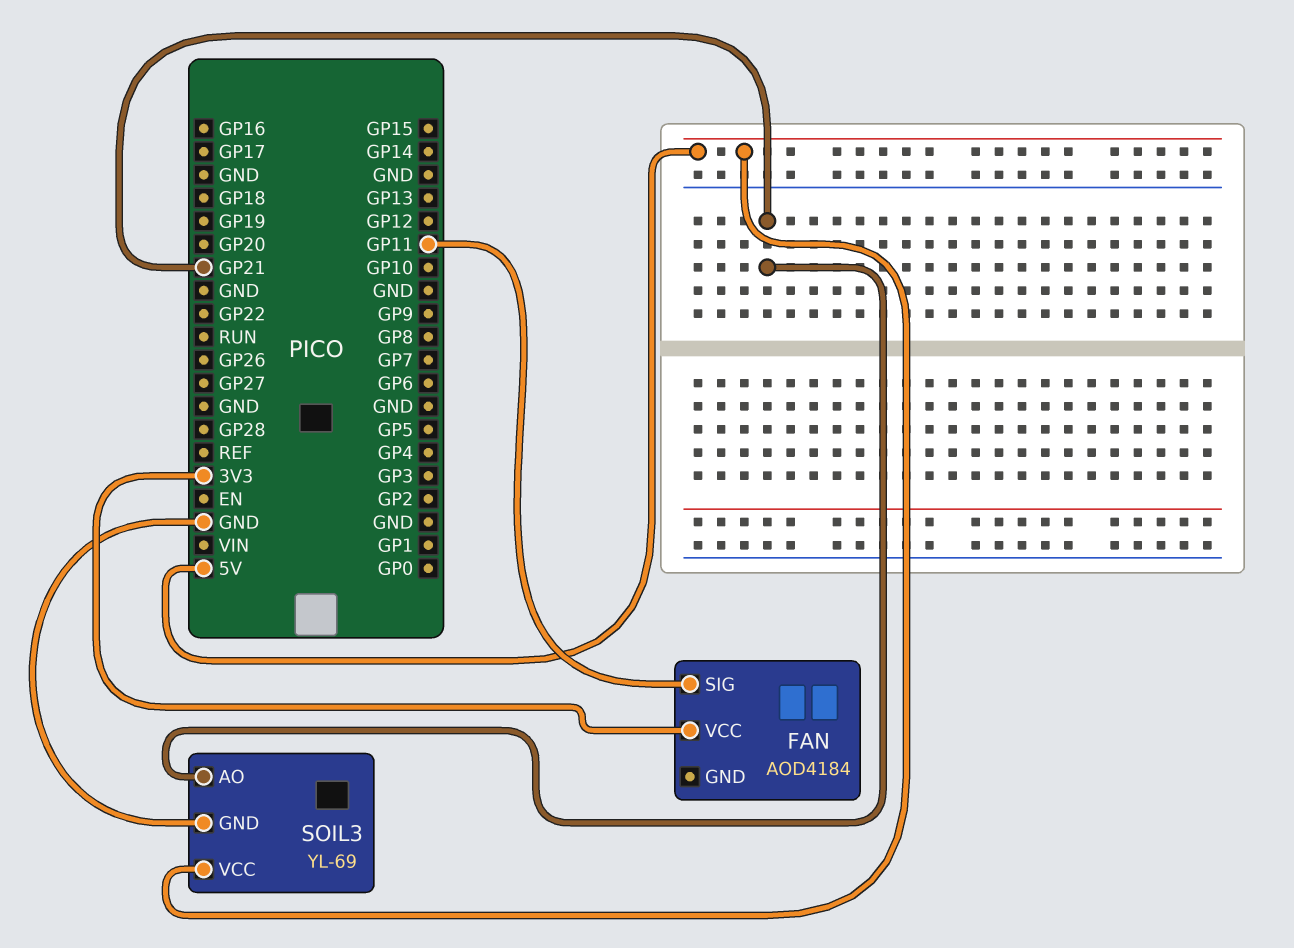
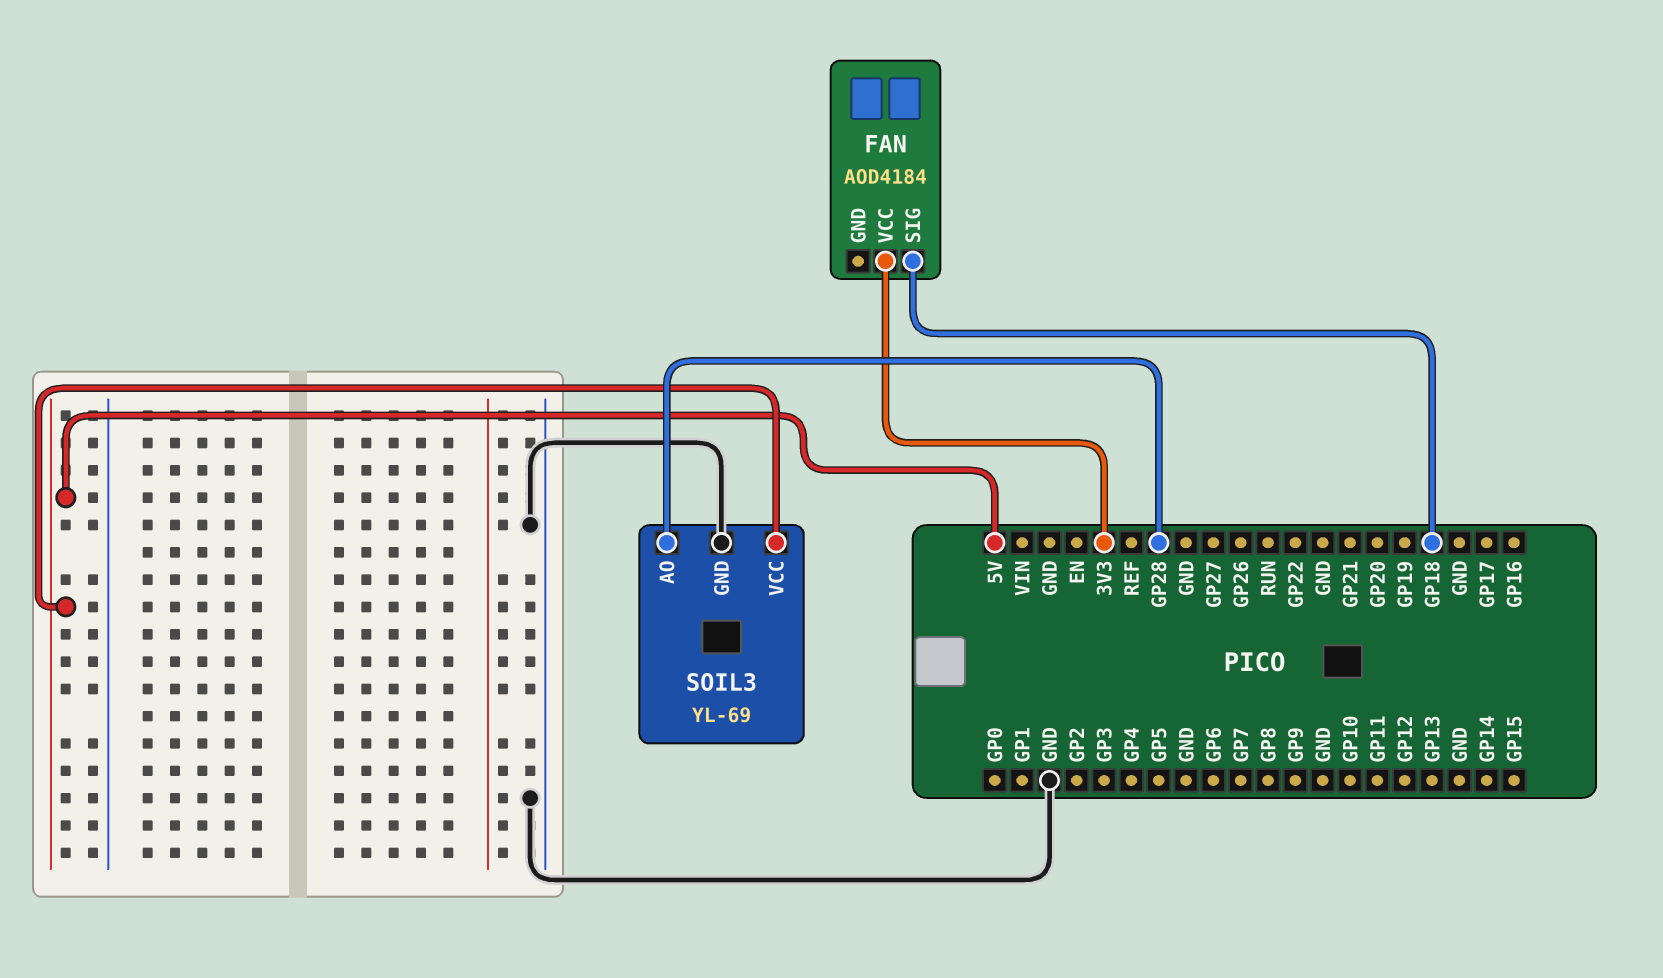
FAN pin SIG: GP11 -> GP18
SOIL3 pin AO: GP21 -> GP28

